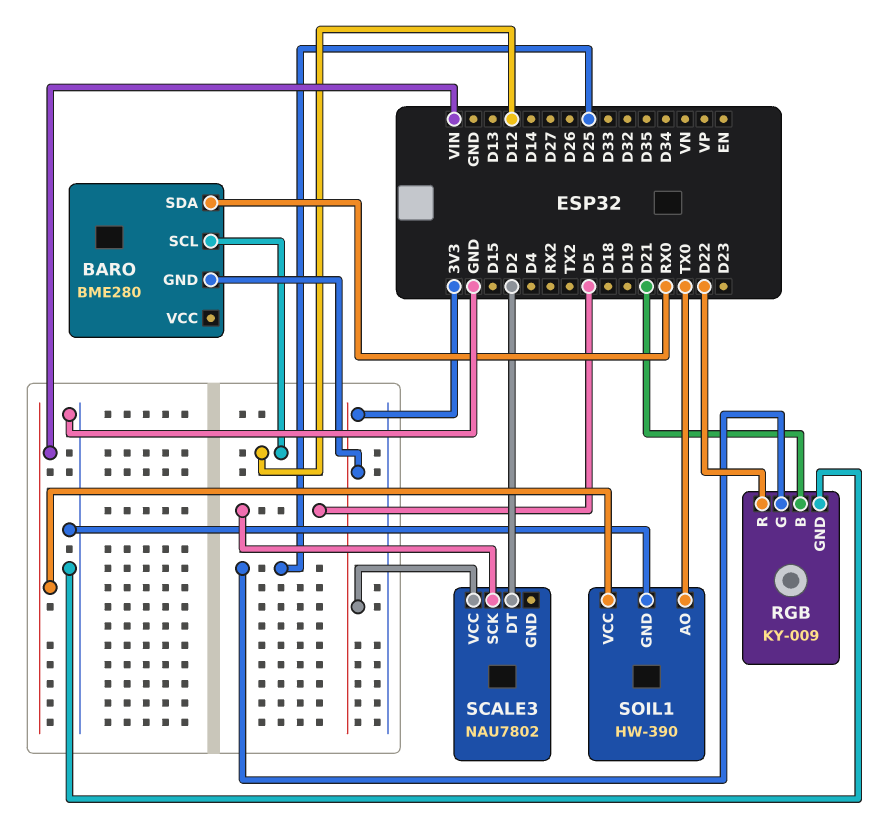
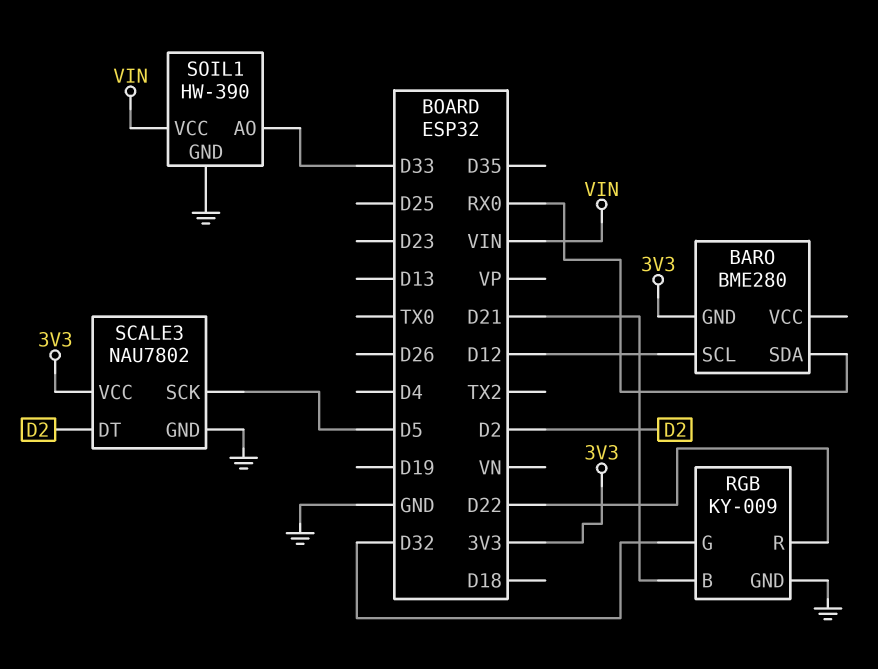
RGB pin G: D25 -> D32
SCALE3 pin GND: none -> GND
SOIL1 pin AO: TX0 -> D33

